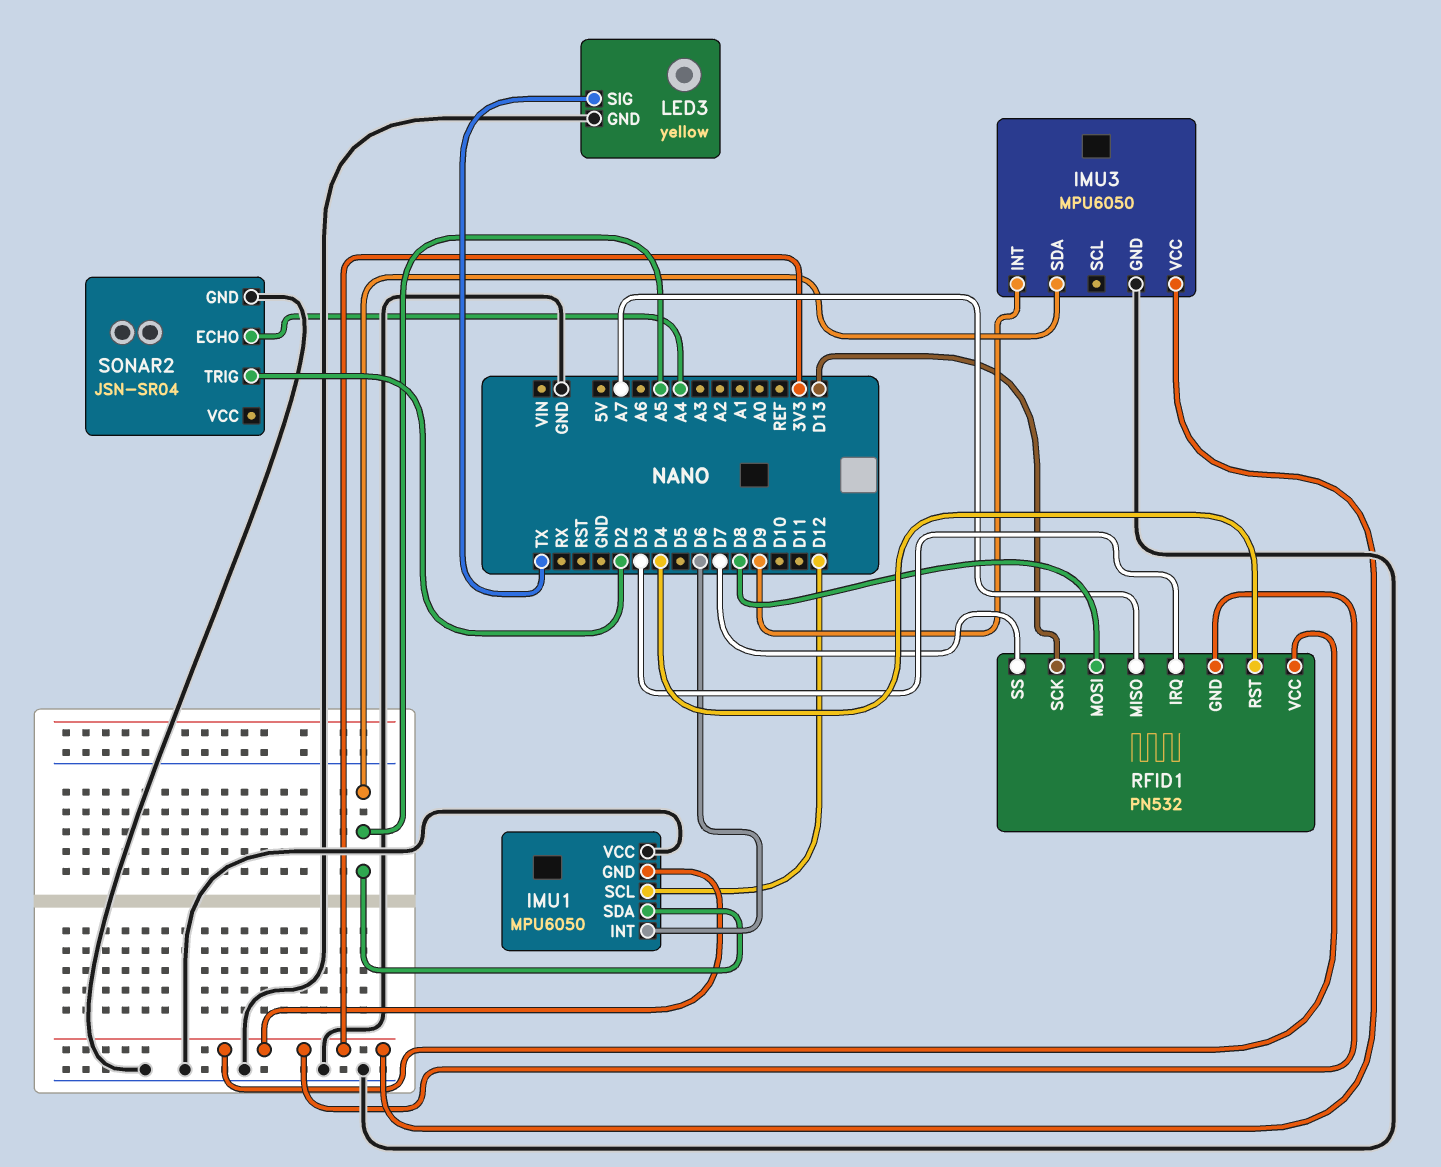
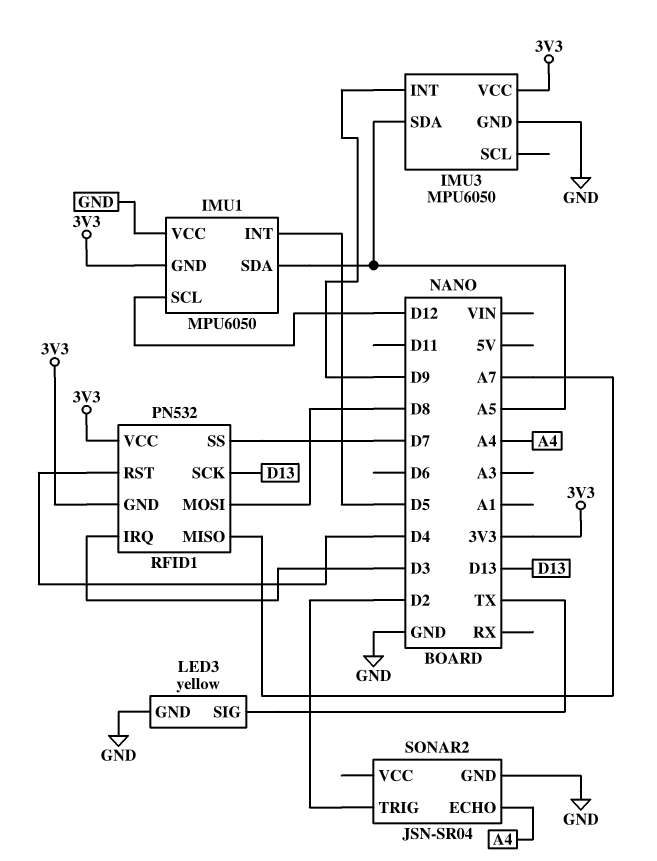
IMU1 pin INT: D6 -> D5

